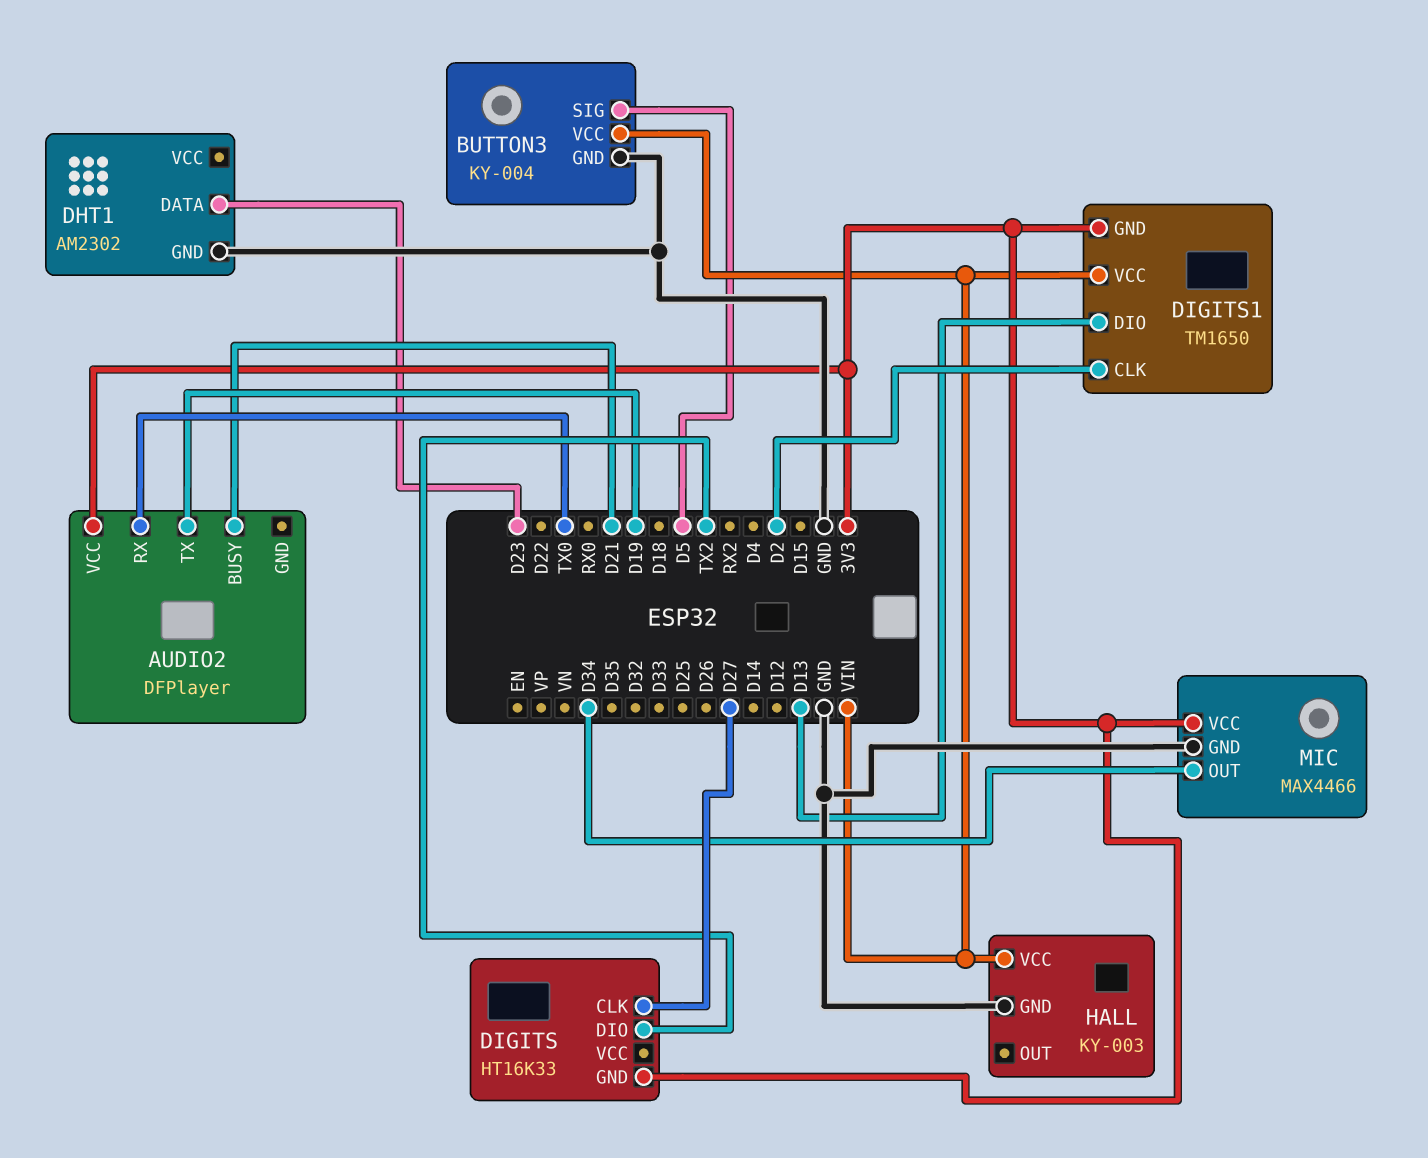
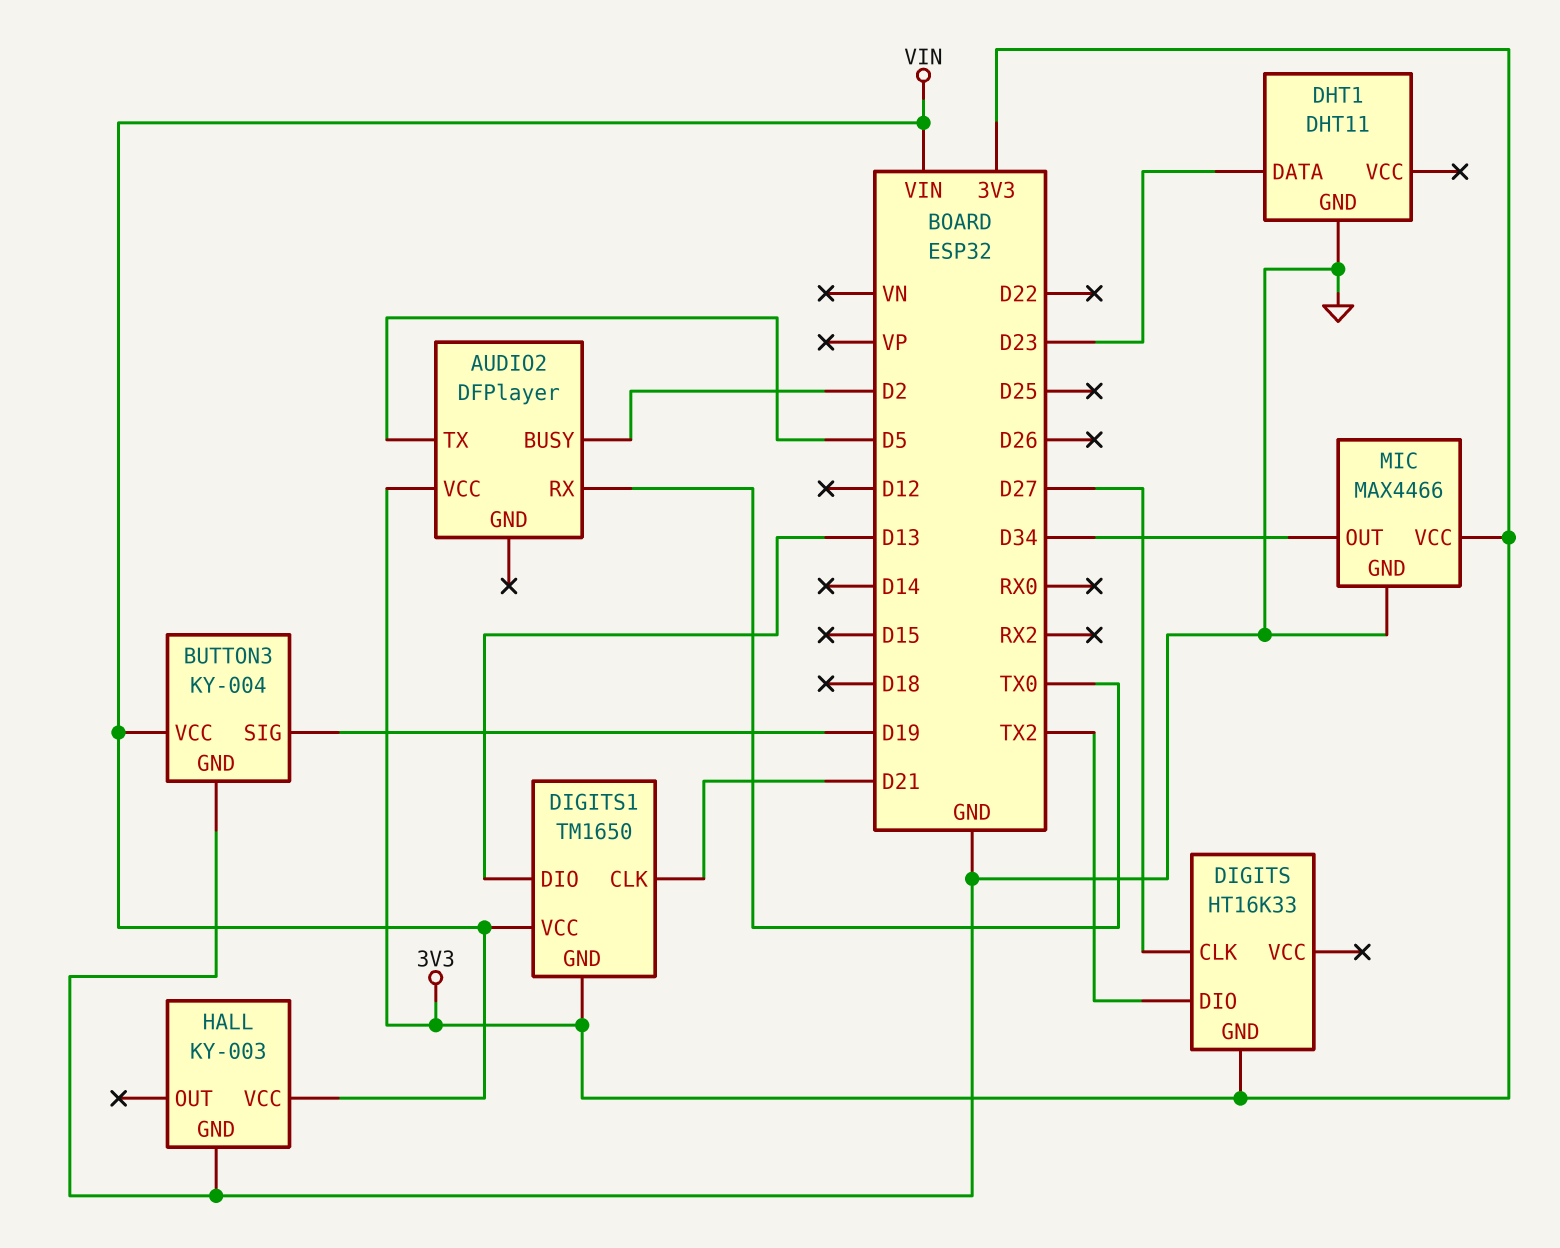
AUDIO2 pin BUSY: D21 -> D2
AUDIO2 pin TX: D19 -> D5
BUTTON3 pin SIG: D5 -> D19
DHT1: AM2302 -> DHT11
DIGITS1 pin CLK: D2 -> D21

